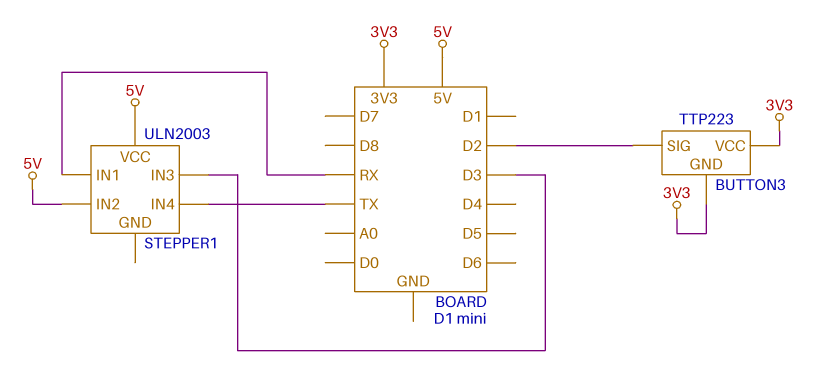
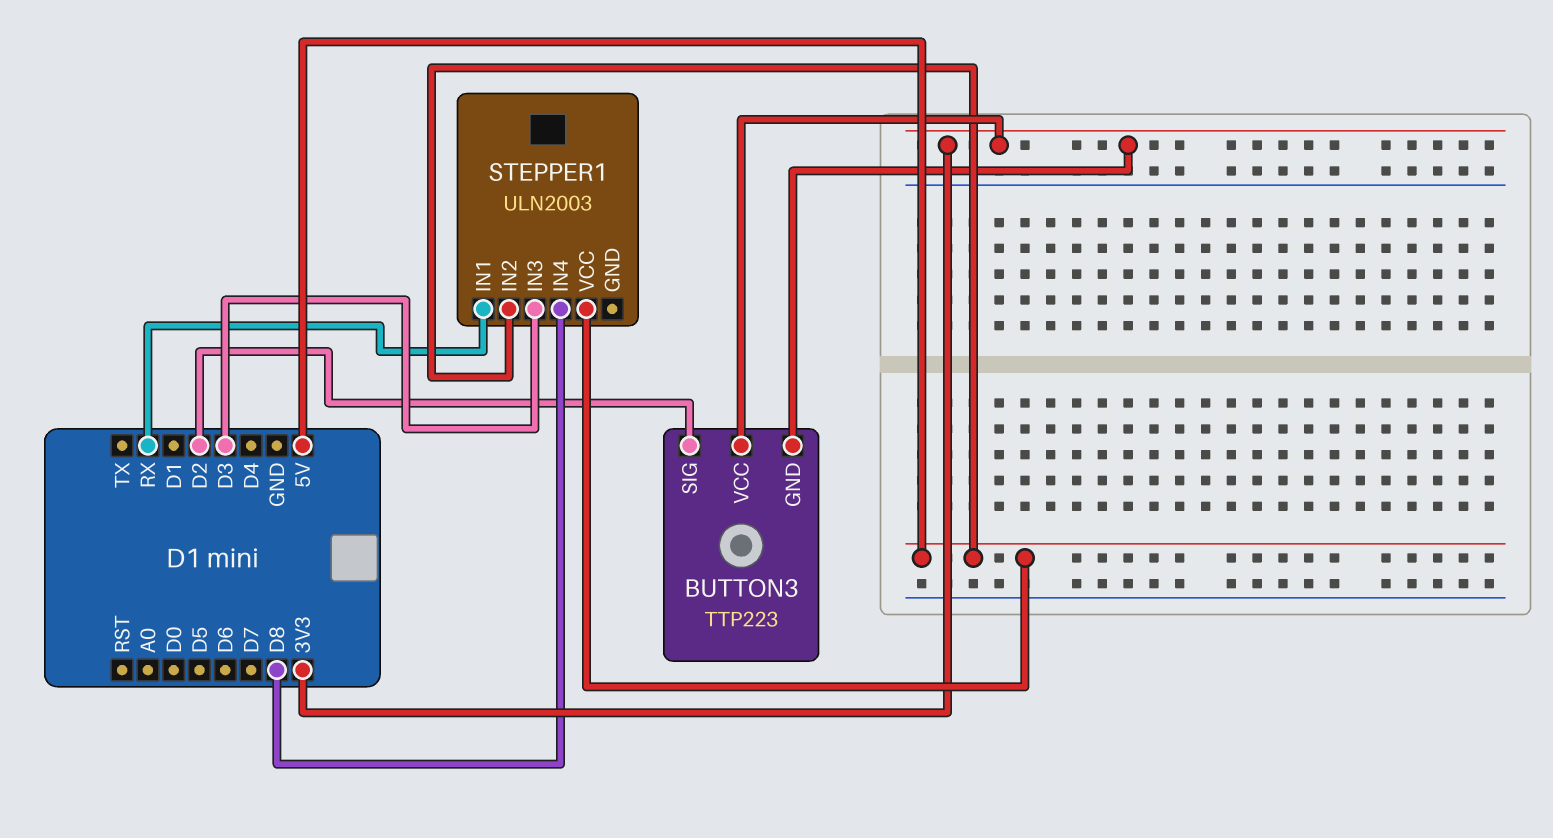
STEPPER1 pin IN4: TX -> D8

